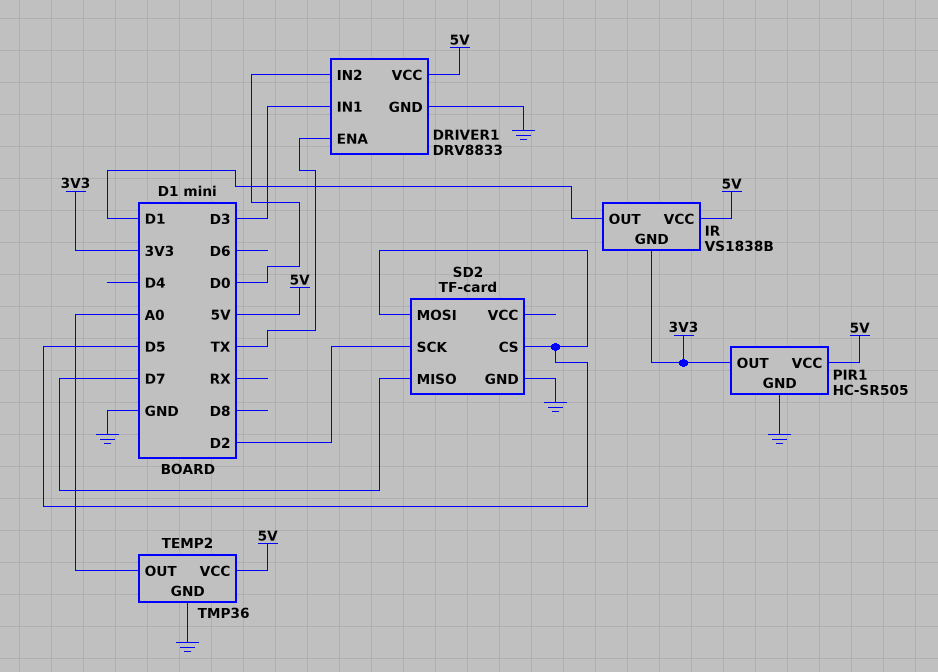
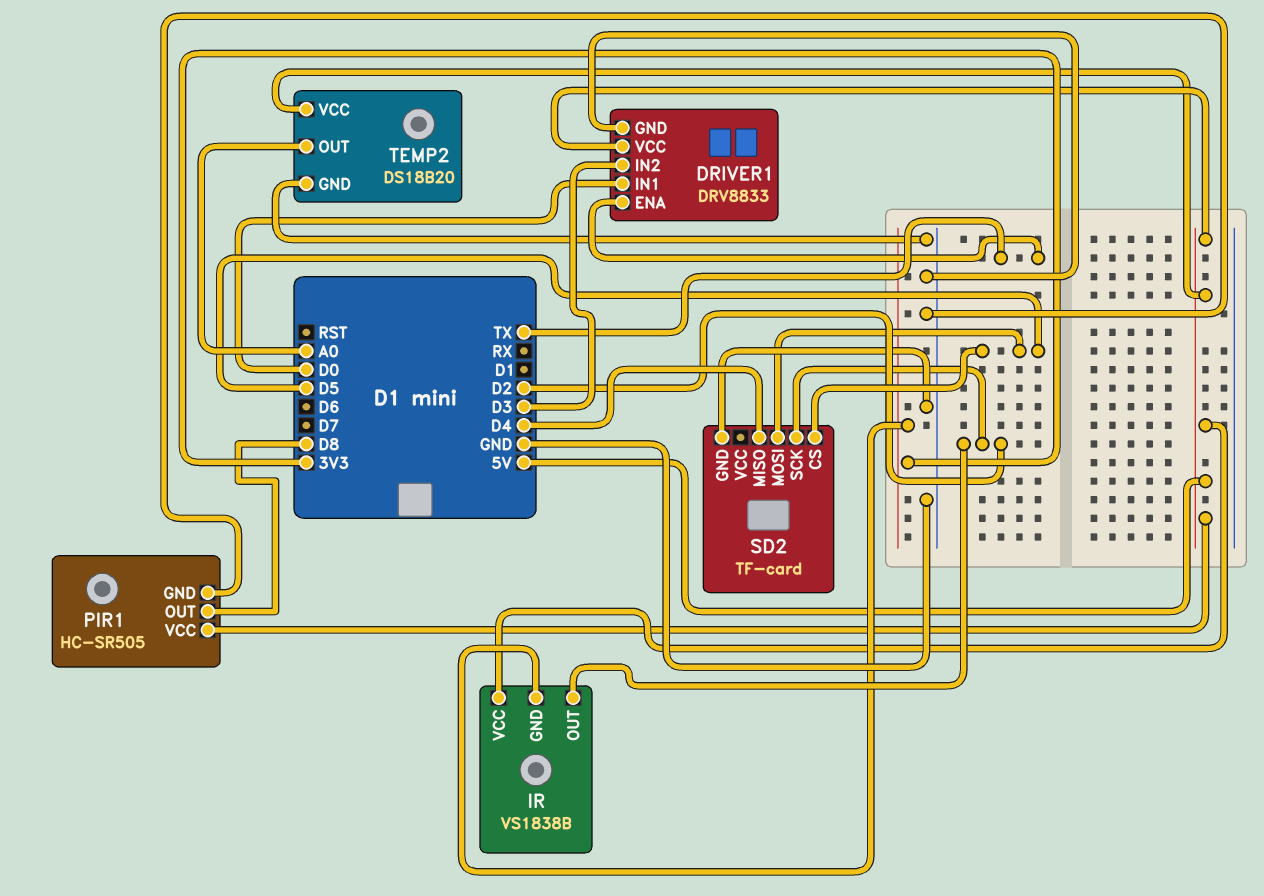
DRIVER1 pin IN1: D3 -> D0
DRIVER1 pin IN2: D0 -> D3
IR pin OUT: D1 -> D2
PIR1 pin OUT: 3V3 -> D8
SD2 pin MISO: D7 -> D4
TEMP2: TMP36 -> DS18B20

